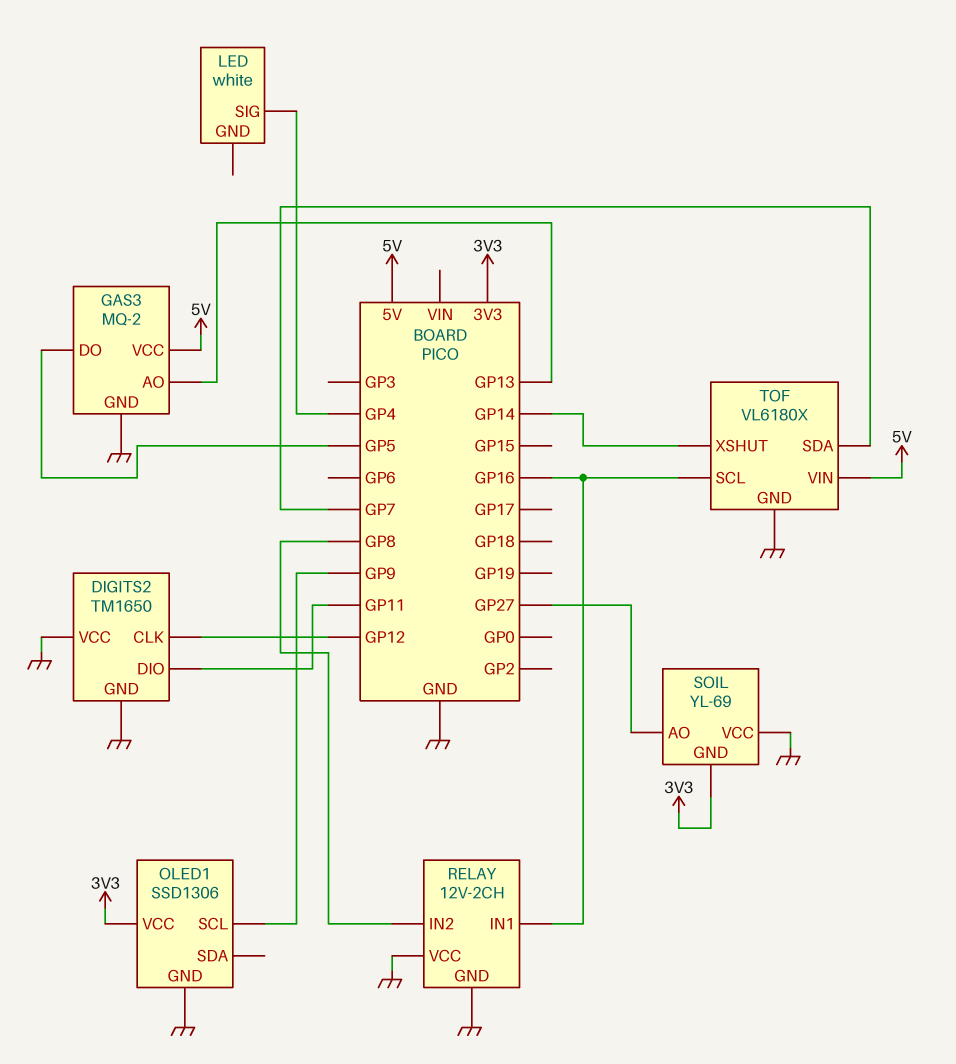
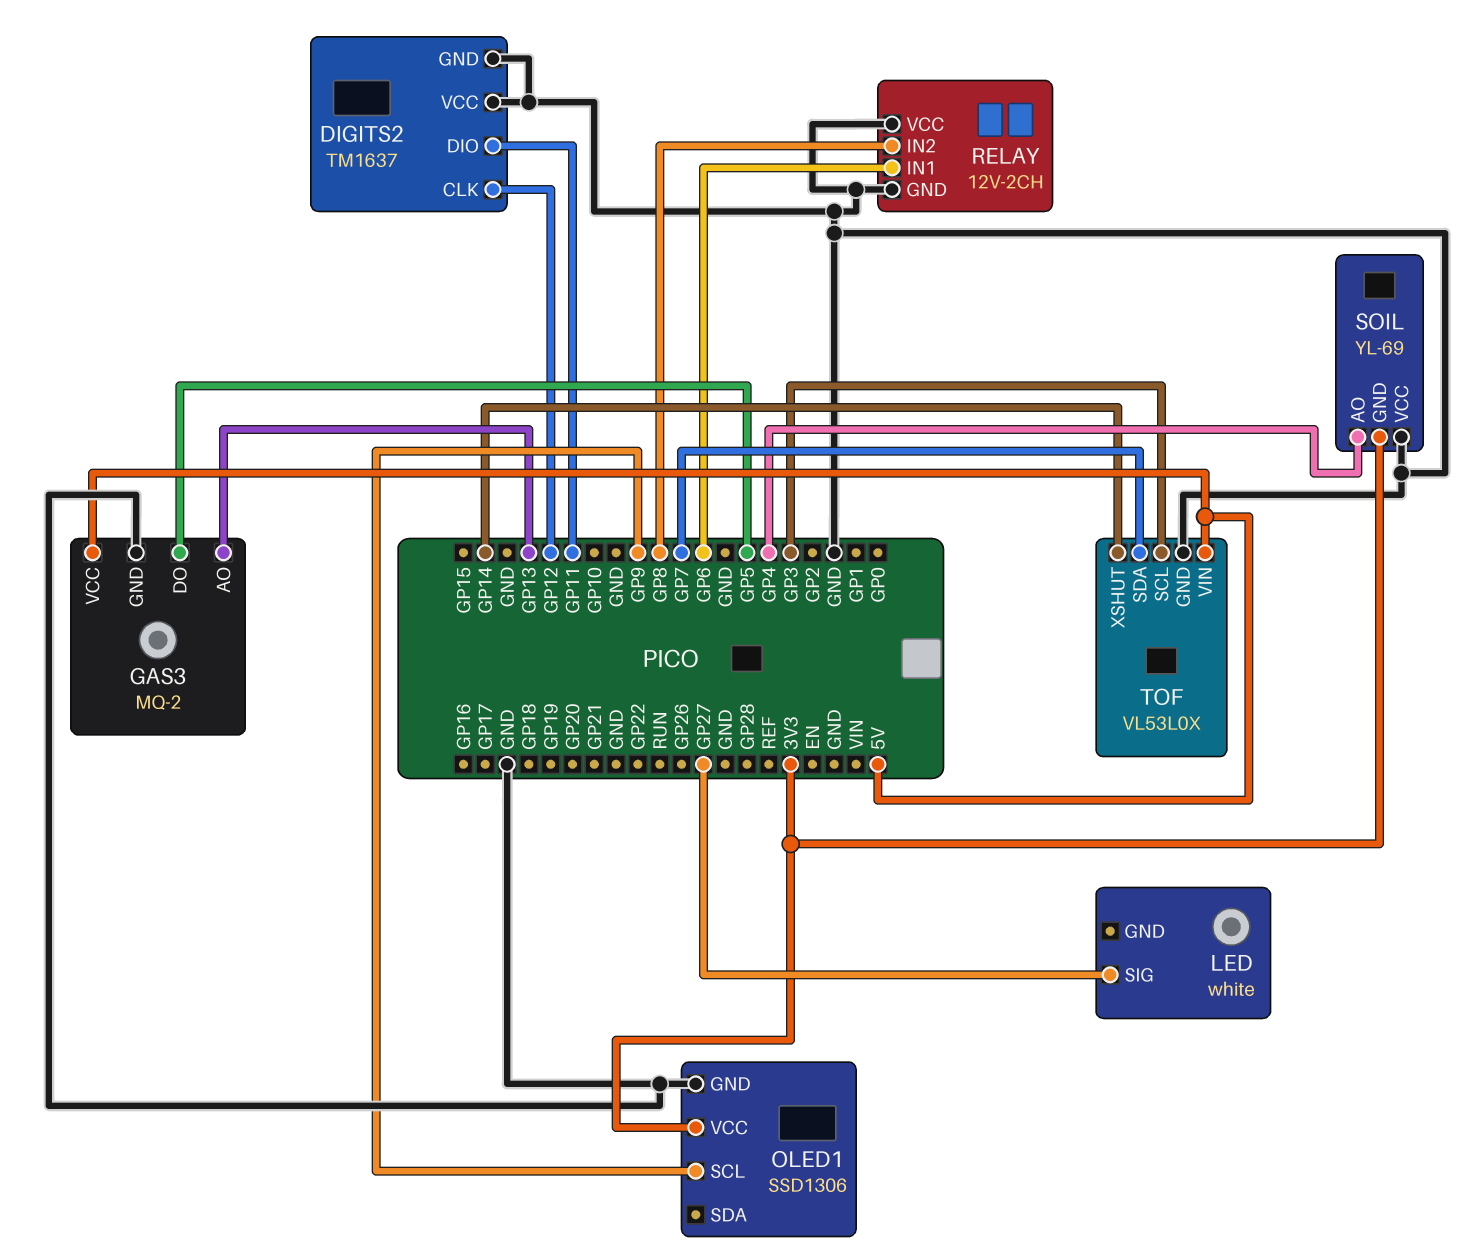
DIGITS2: TM1650 -> TM1637
LED pin SIG: GP4 -> GP27
RELAY pin IN1: GP16 -> GP6
SOIL pin AO: GP27 -> GP4
TOF: VL6180X -> VL53L0X
TOF pin SCL: GP16 -> GP3

